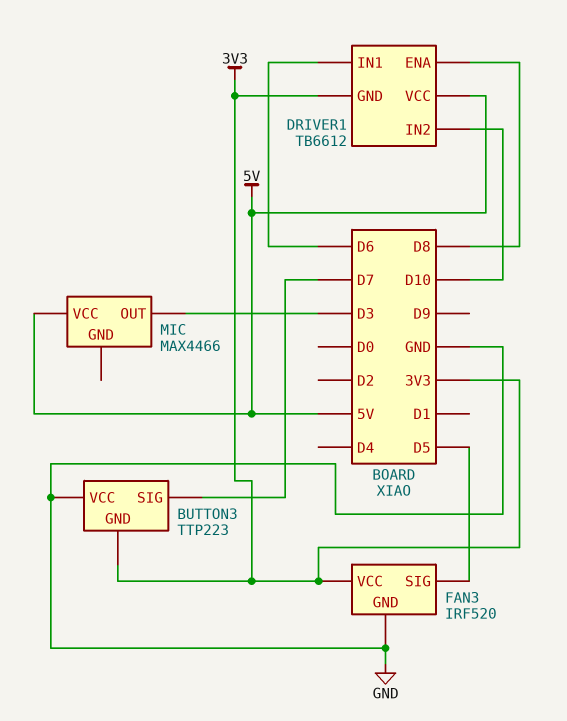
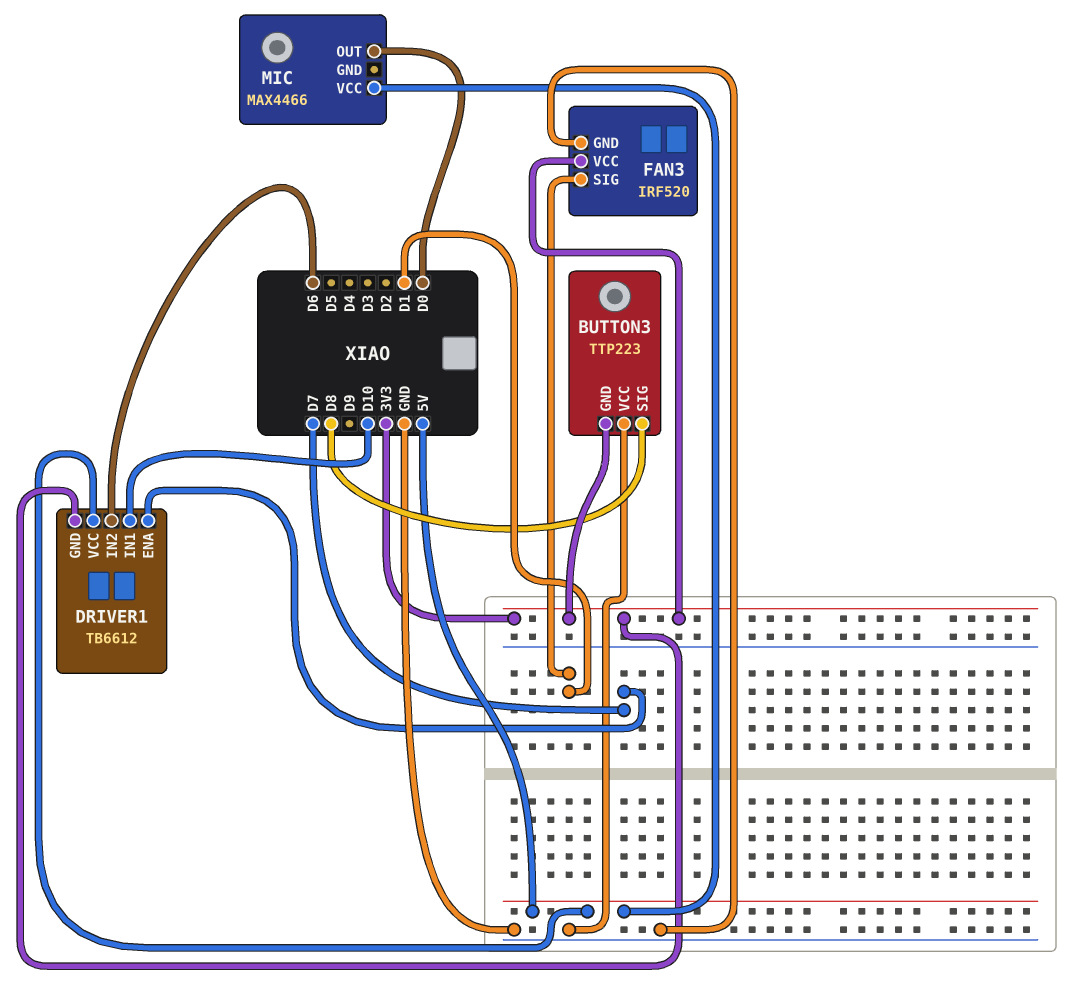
BUTTON3 pin SIG: D7 -> D8
DRIVER1 pin ENA: D8 -> D7
DRIVER1 pin IN1: D6 -> D10
DRIVER1 pin IN2: D10 -> D6
FAN3 pin SIG: D5 -> D1
MIC pin OUT: D3 -> D0

